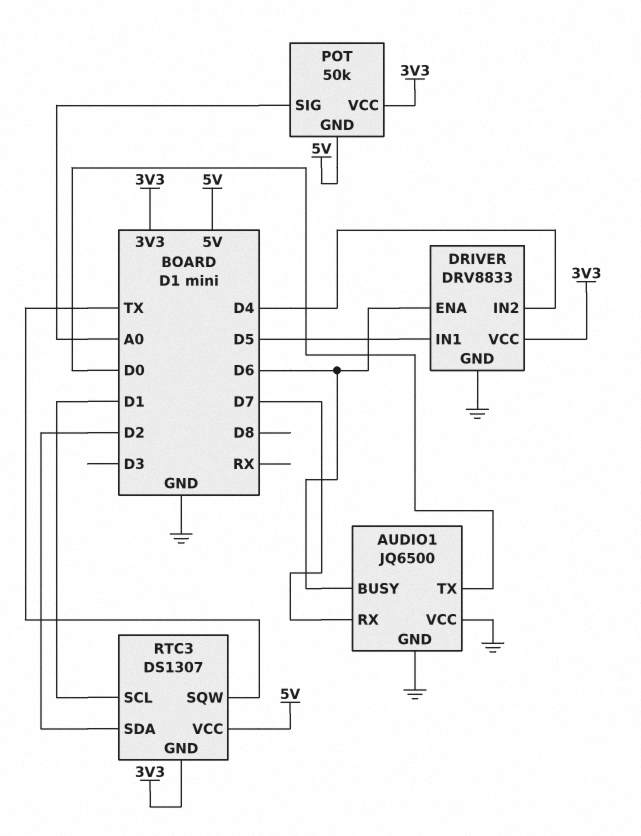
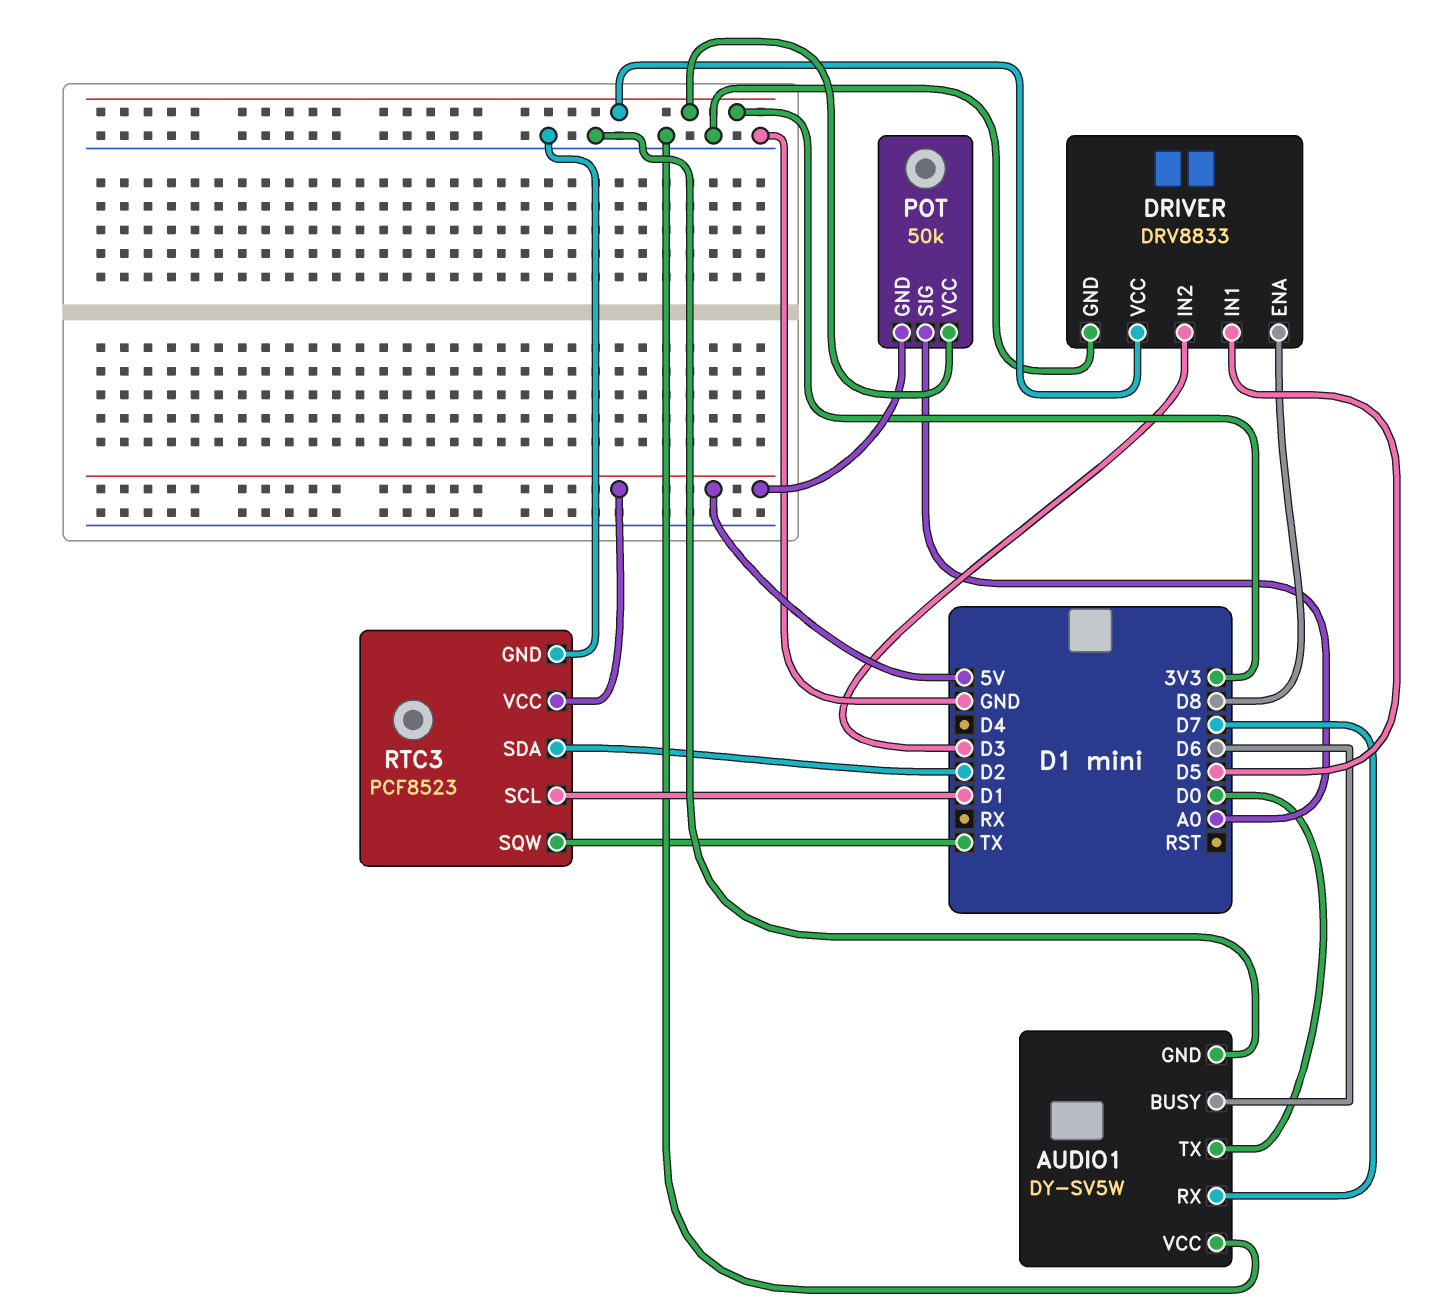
AUDIO1: JQ6500 -> DY-SV5W
DRIVER pin ENA: D6 -> D8
DRIVER pin IN2: D4 -> D3
RTC3: DS1307 -> PCF8523
RTC3 pin GND: 3V3 -> GND

